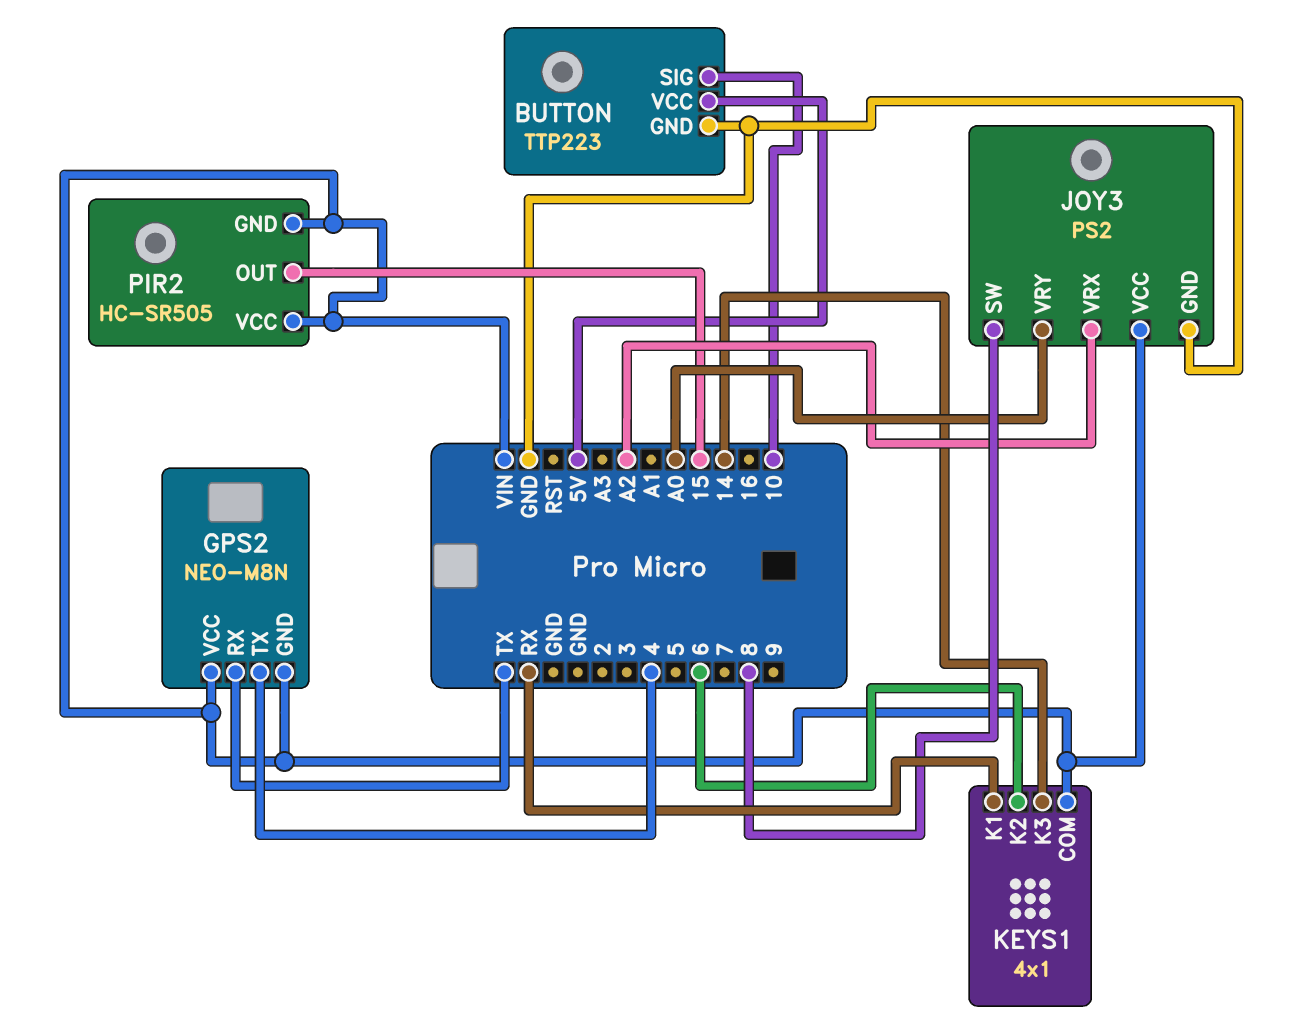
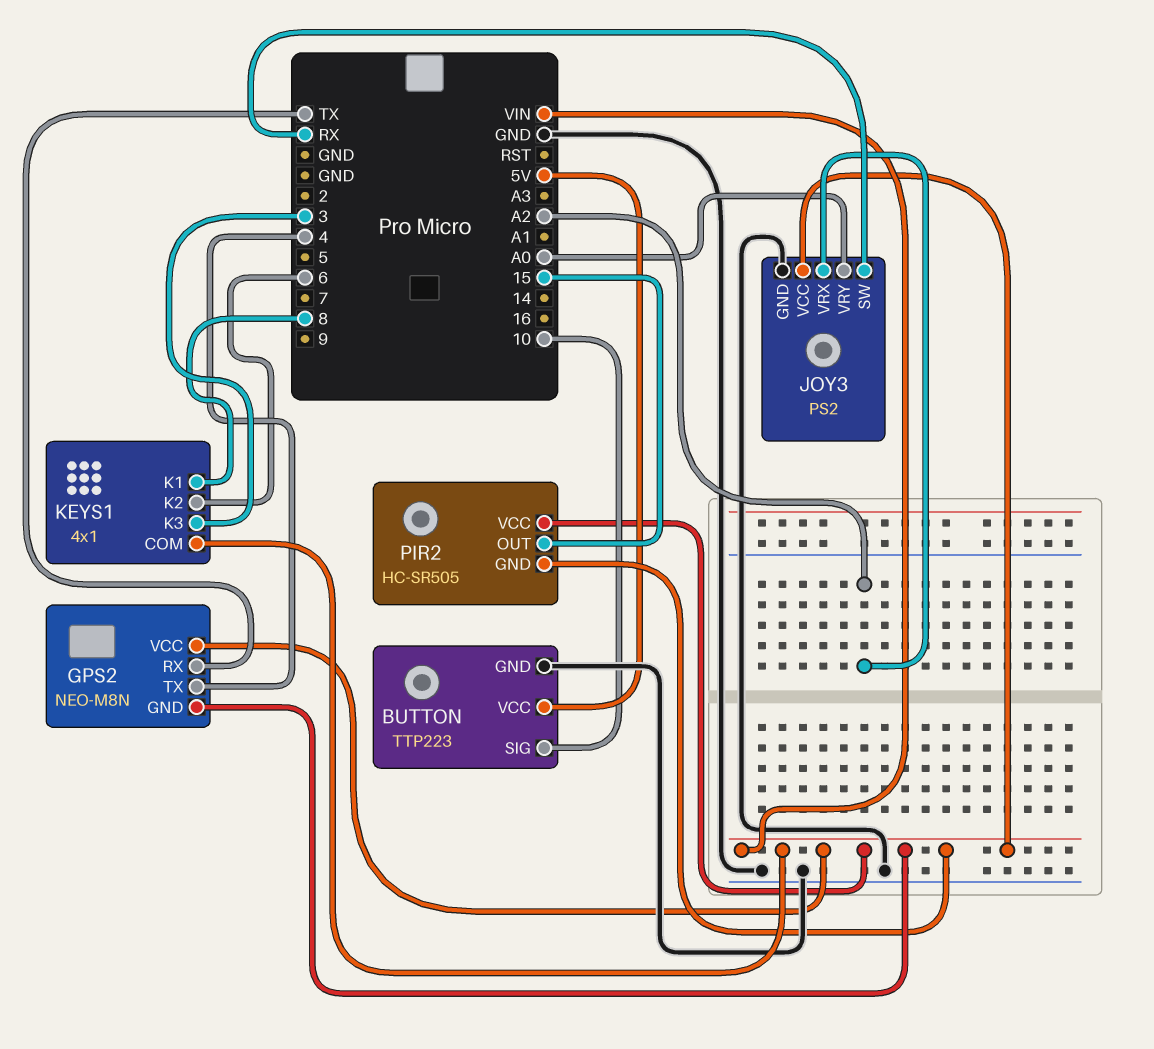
JOY3 pin SW: 8 -> RX
KEYS1 pin K1: RX -> 8
KEYS1 pin K3: 14 -> 3

